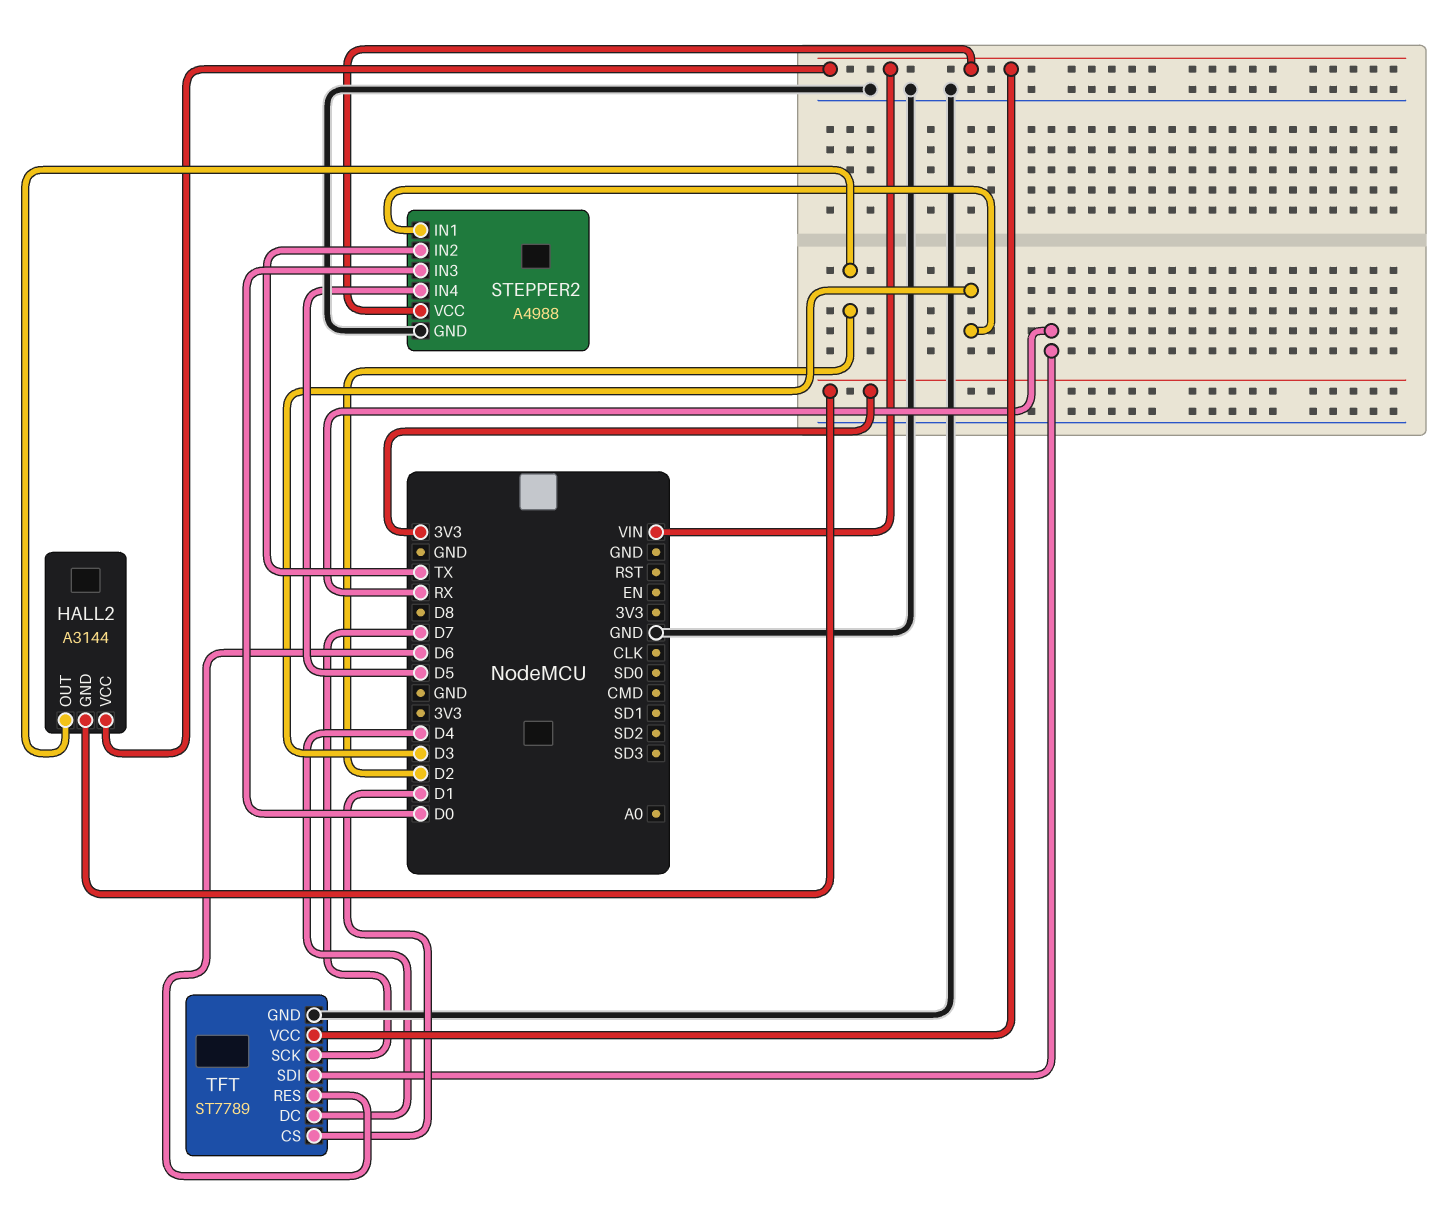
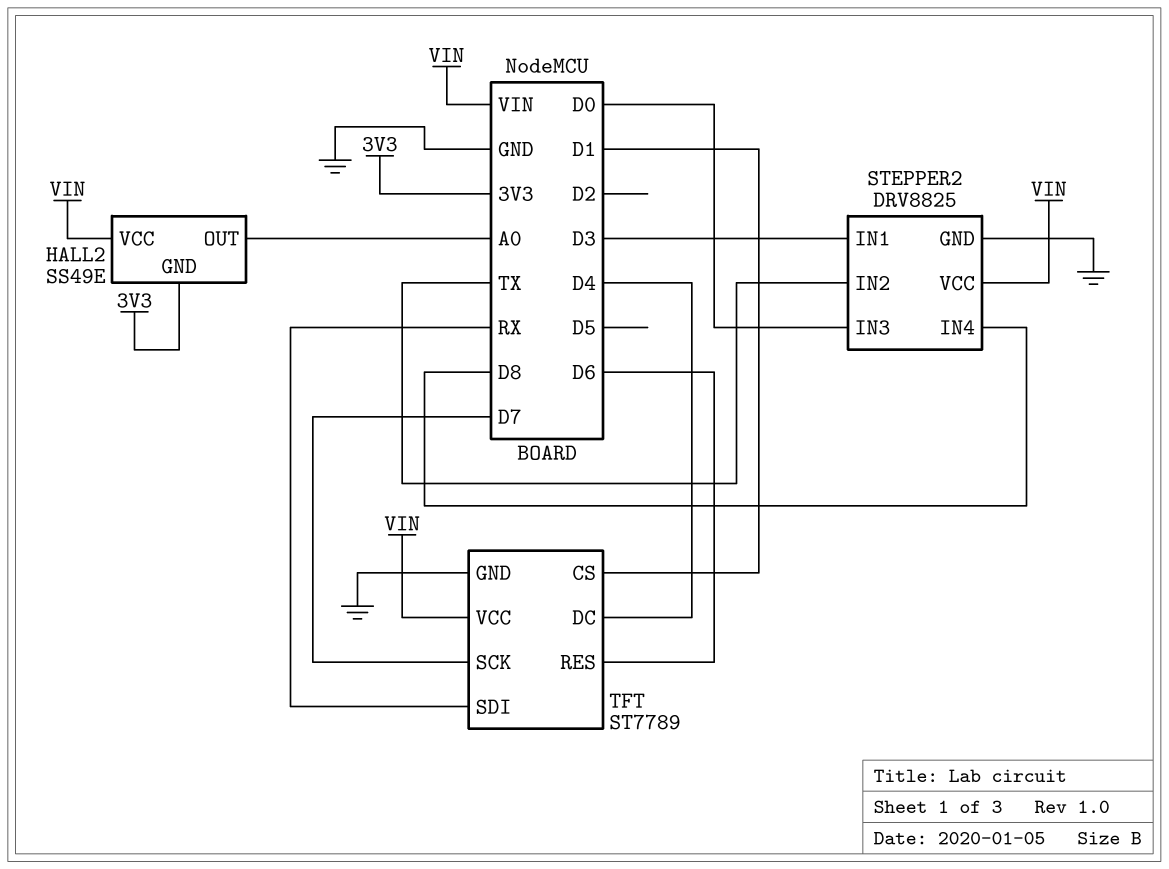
HALL2: A3144 -> SS49E
HALL2 pin OUT: D2 -> A0
STEPPER2: A4988 -> DRV8825
STEPPER2 pin IN4: D5 -> D8

